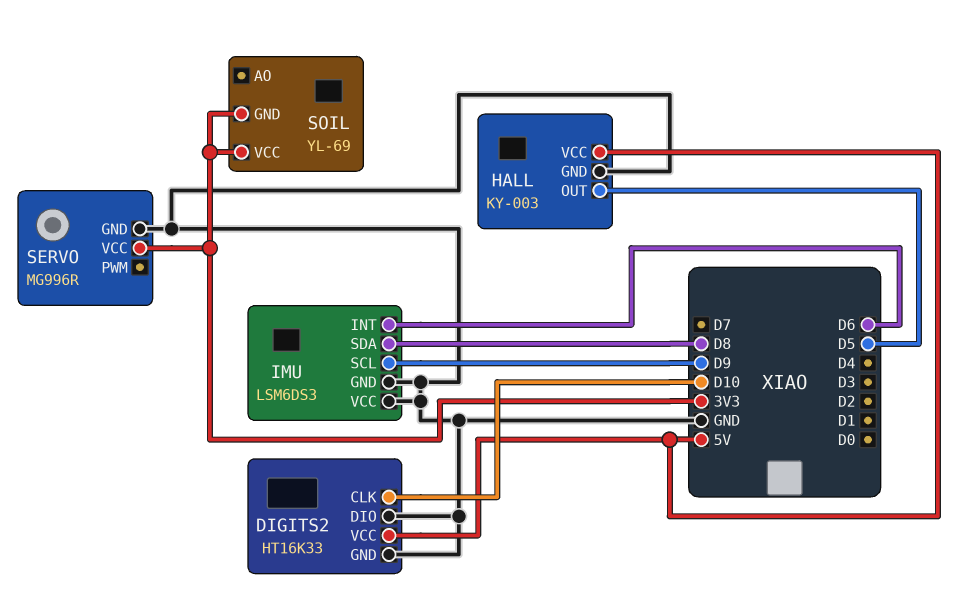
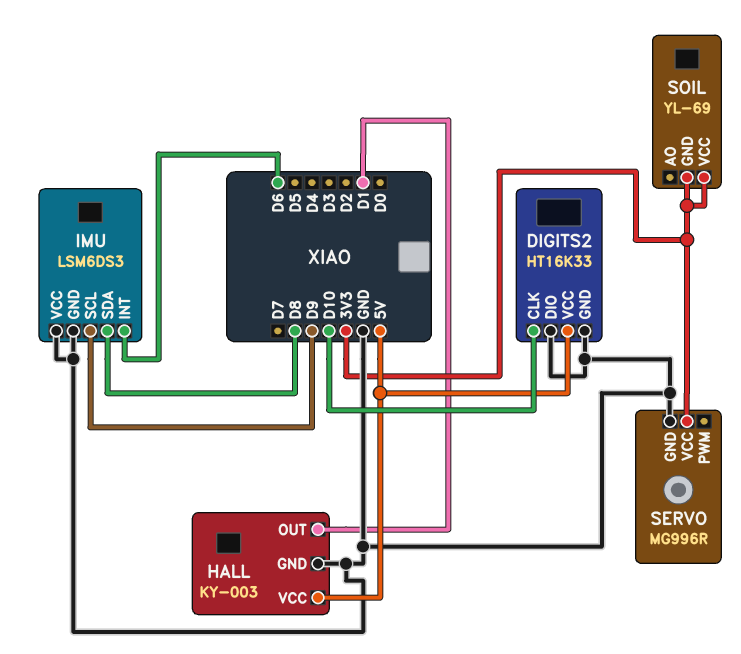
HALL pin OUT: D5 -> D1

